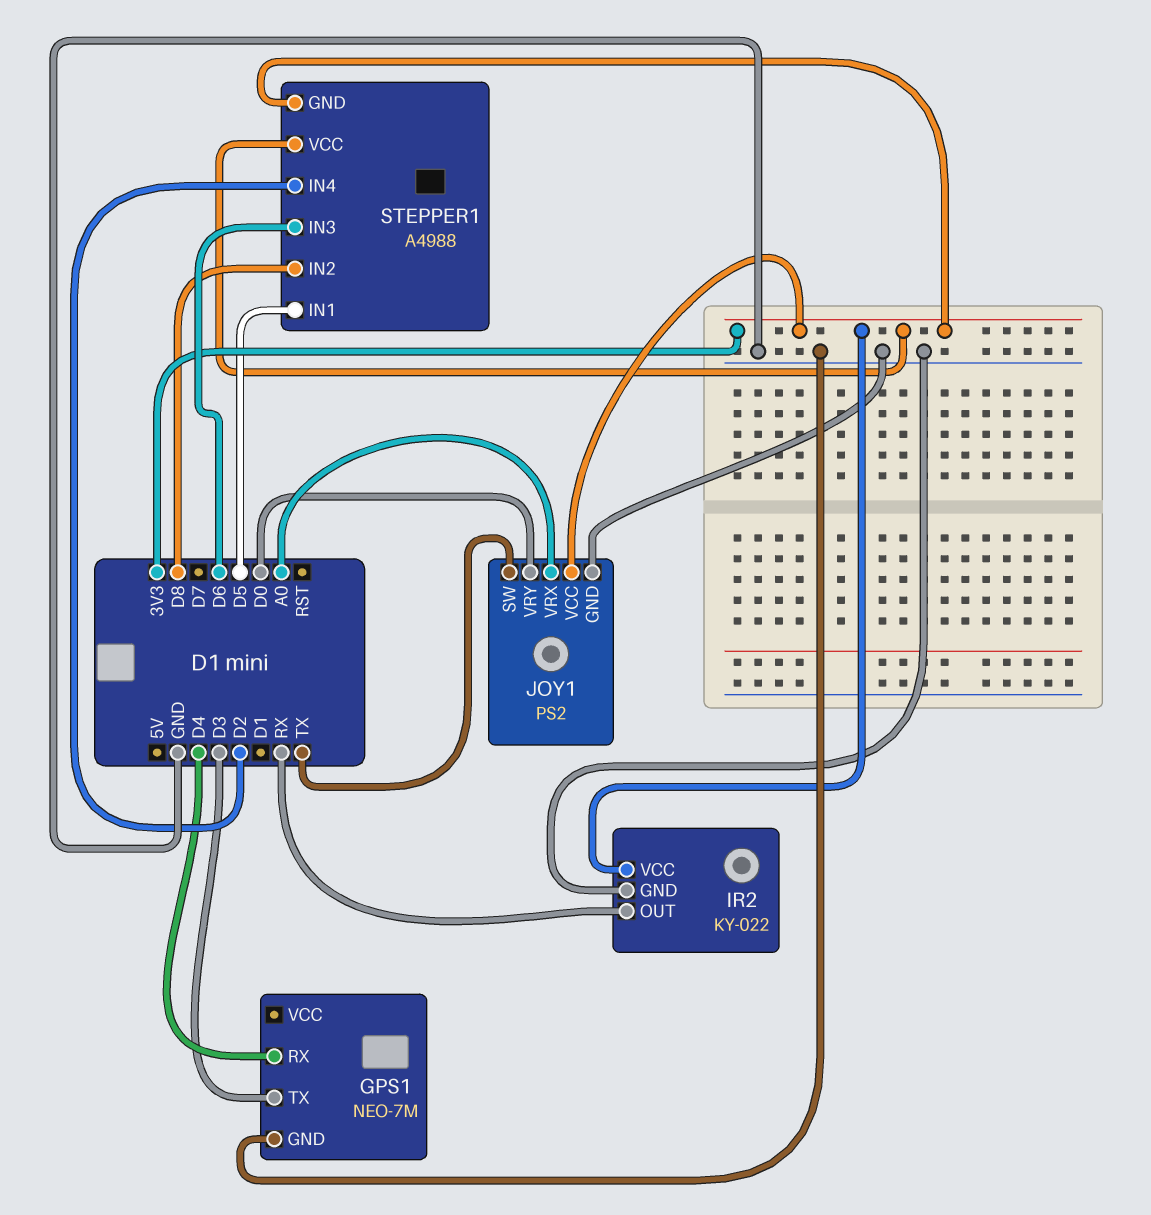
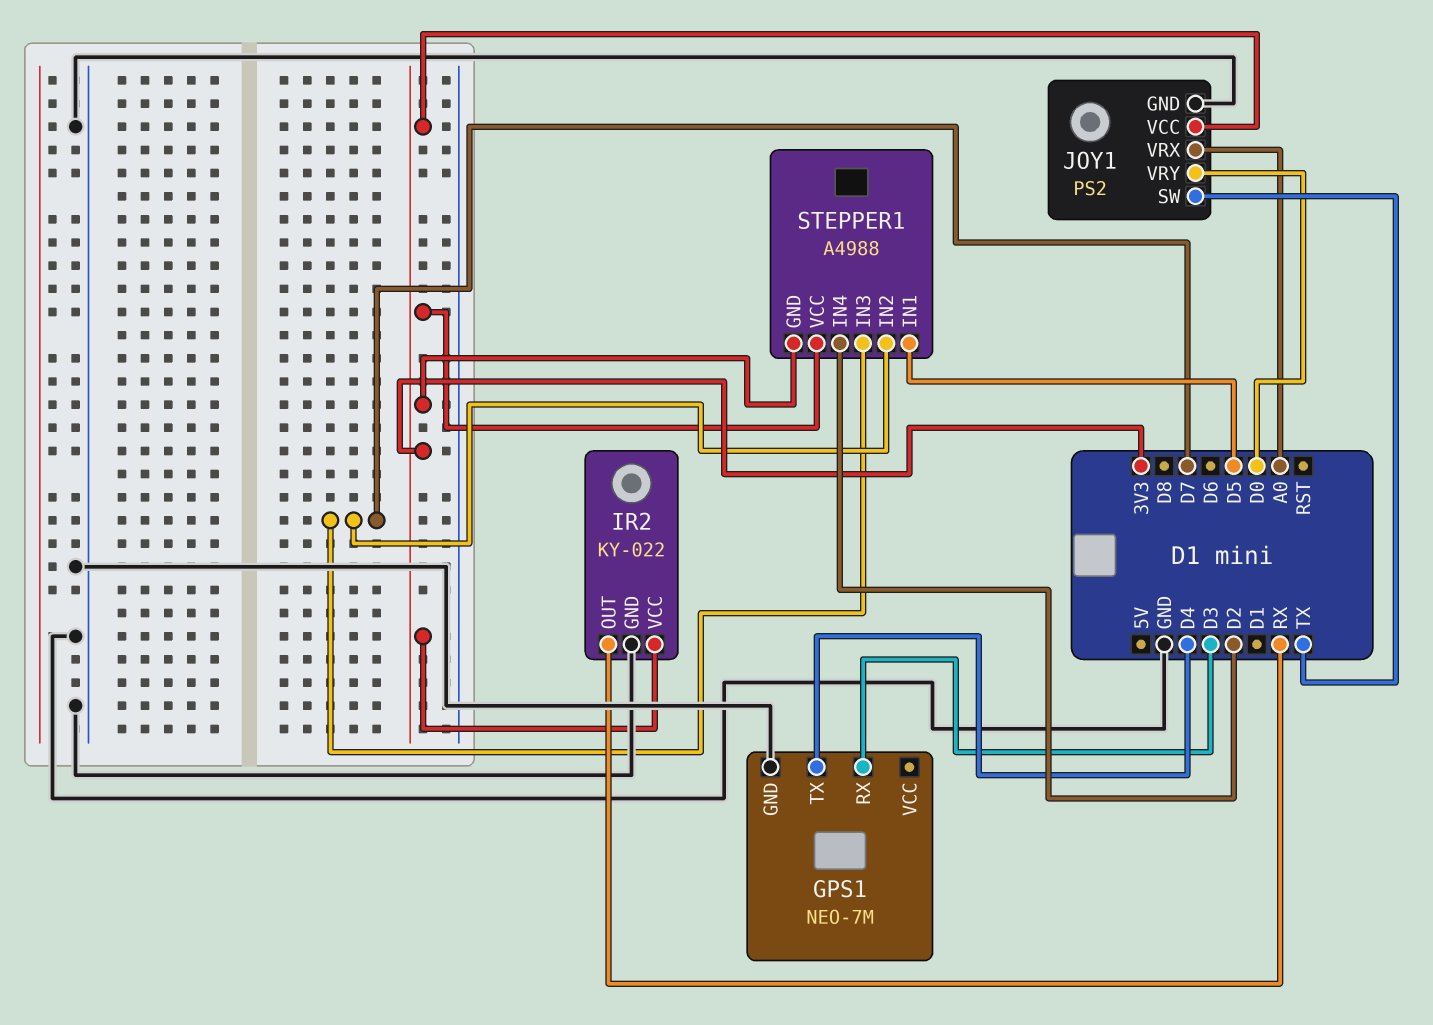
GPS1 pin RX: D4 -> D3
GPS1 pin TX: D3 -> D4
STEPPER1 pin IN2: D8 -> D7
STEPPER1 pin IN3: D6 -> D7

